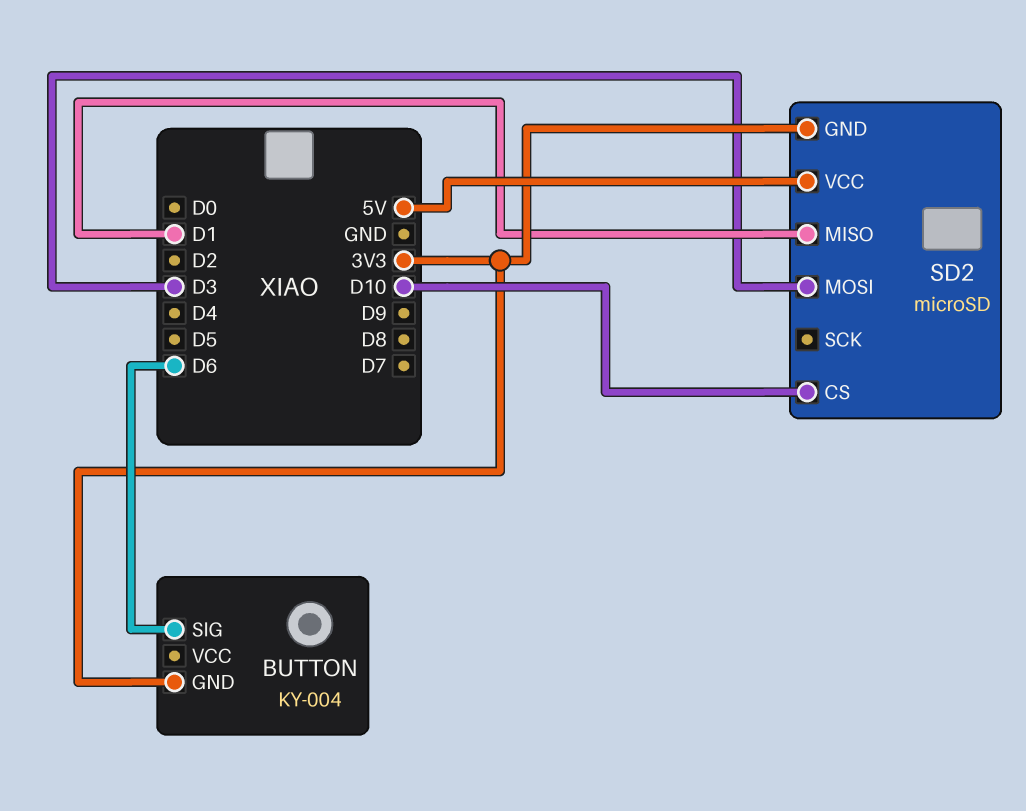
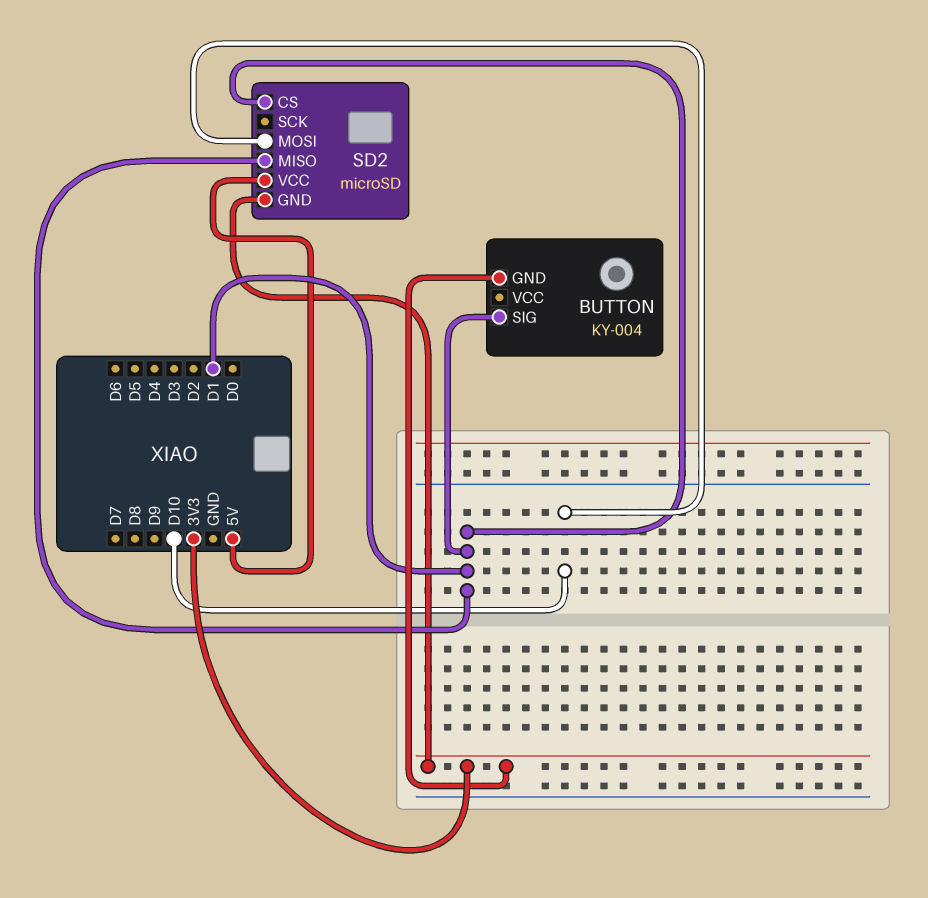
BUTTON pin SIG: D6 -> D1
SD2 pin CS: D10 -> D1
SD2 pin MOSI: D3 -> D10

